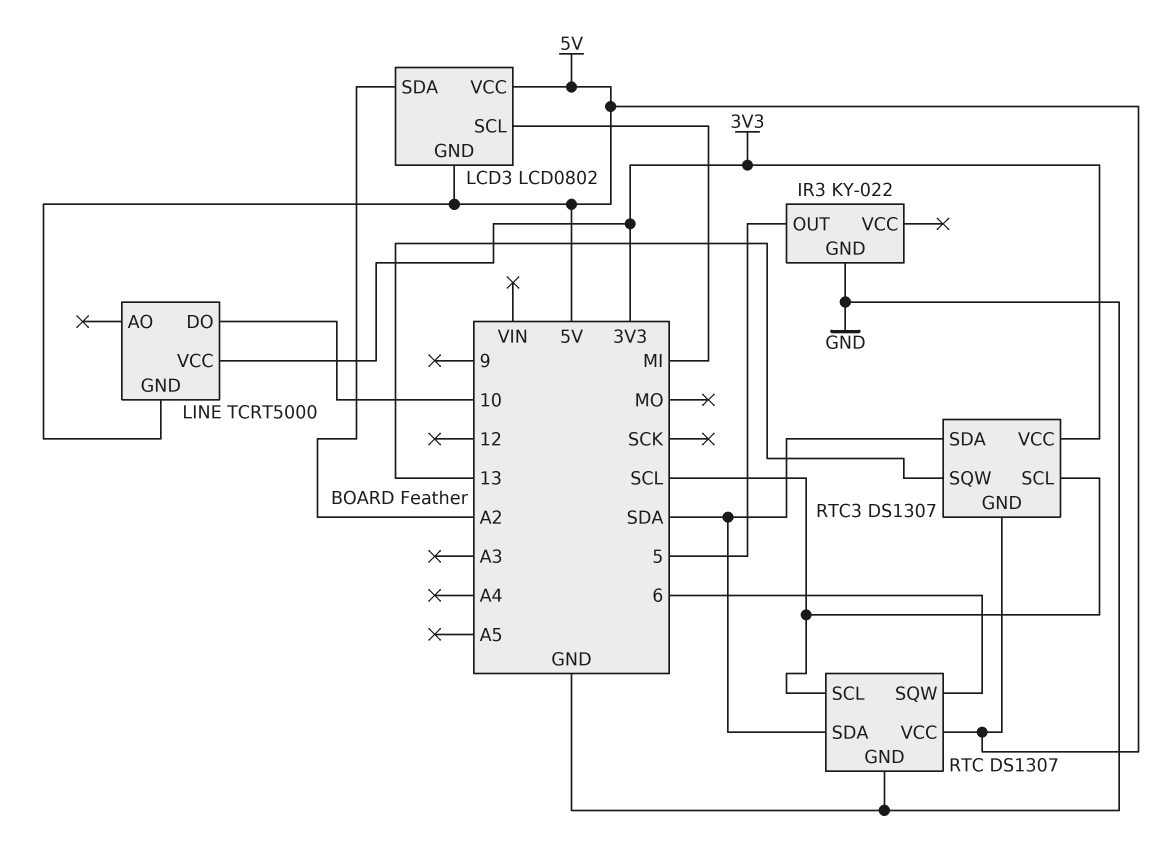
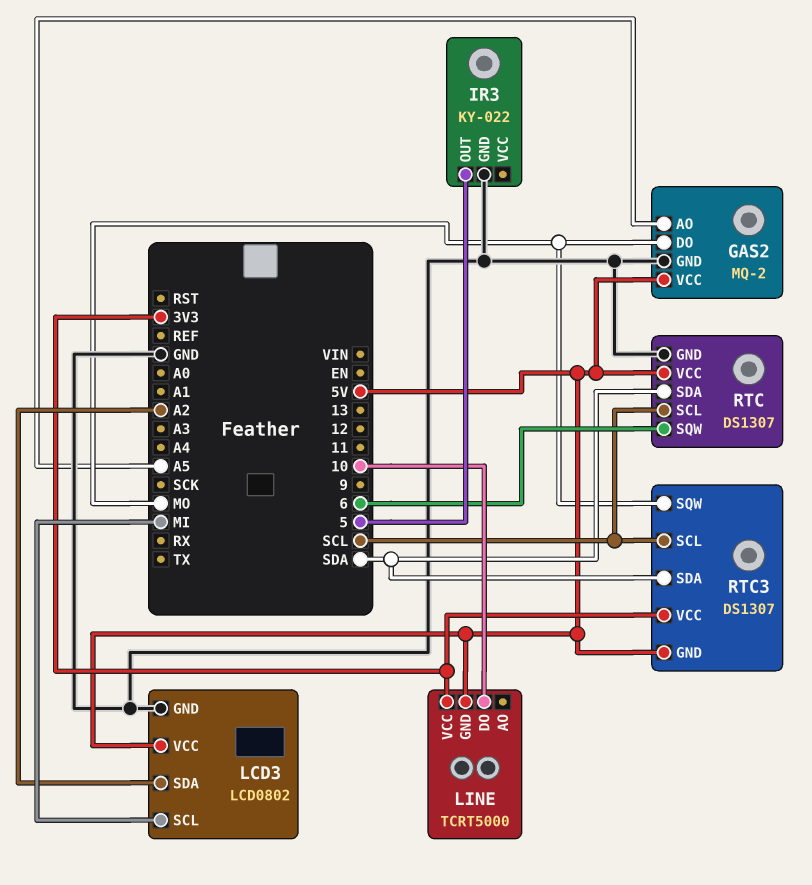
GAS2: none -> MQ-2
GAS2 pin AO: none -> A5
GAS2 pin DO: none -> MO
GAS2 pin GND: none -> GND
GAS2 pin VCC: none -> 5V
LCD3 pin GND: 5V -> GND
RTC3 pin SQW: 13 -> MO

